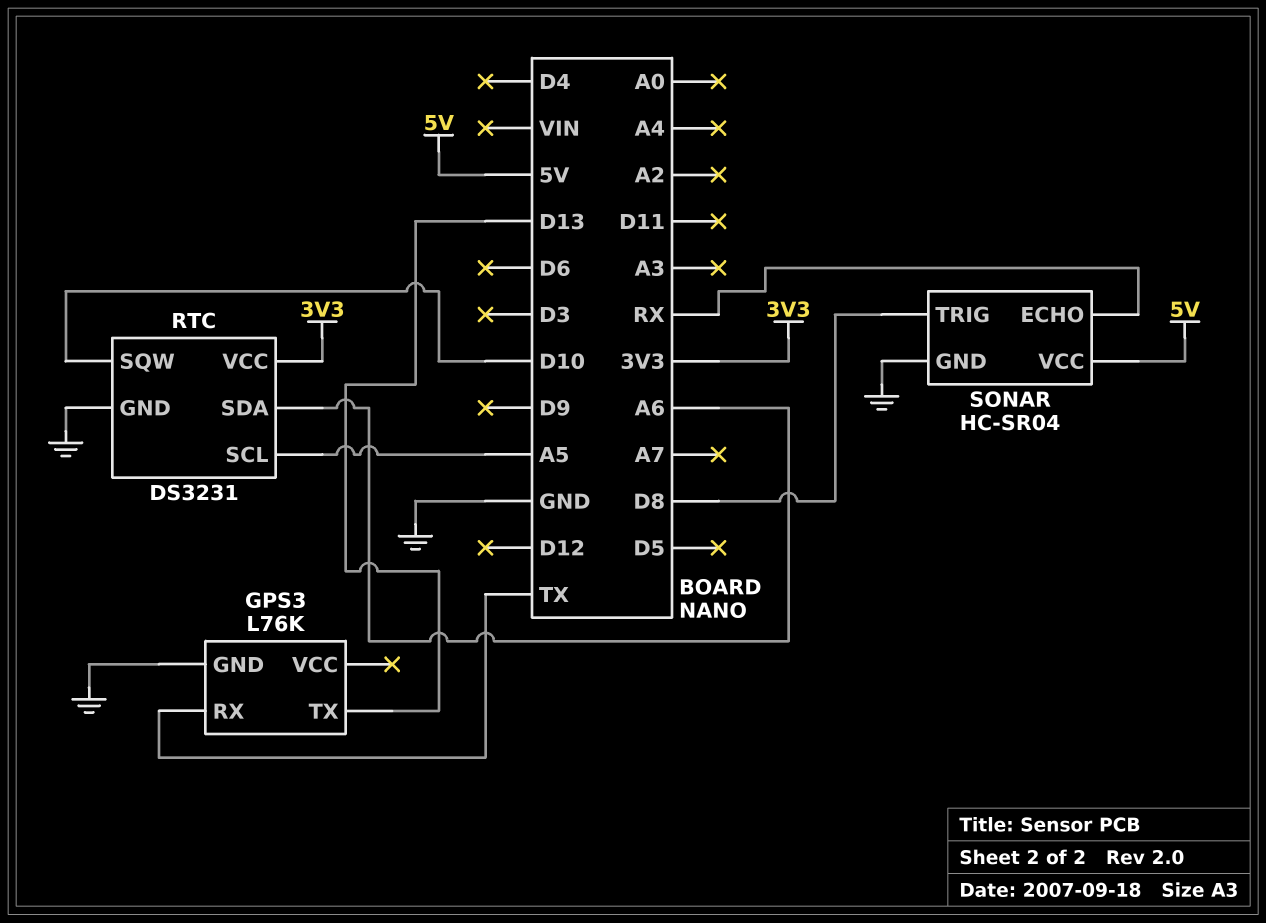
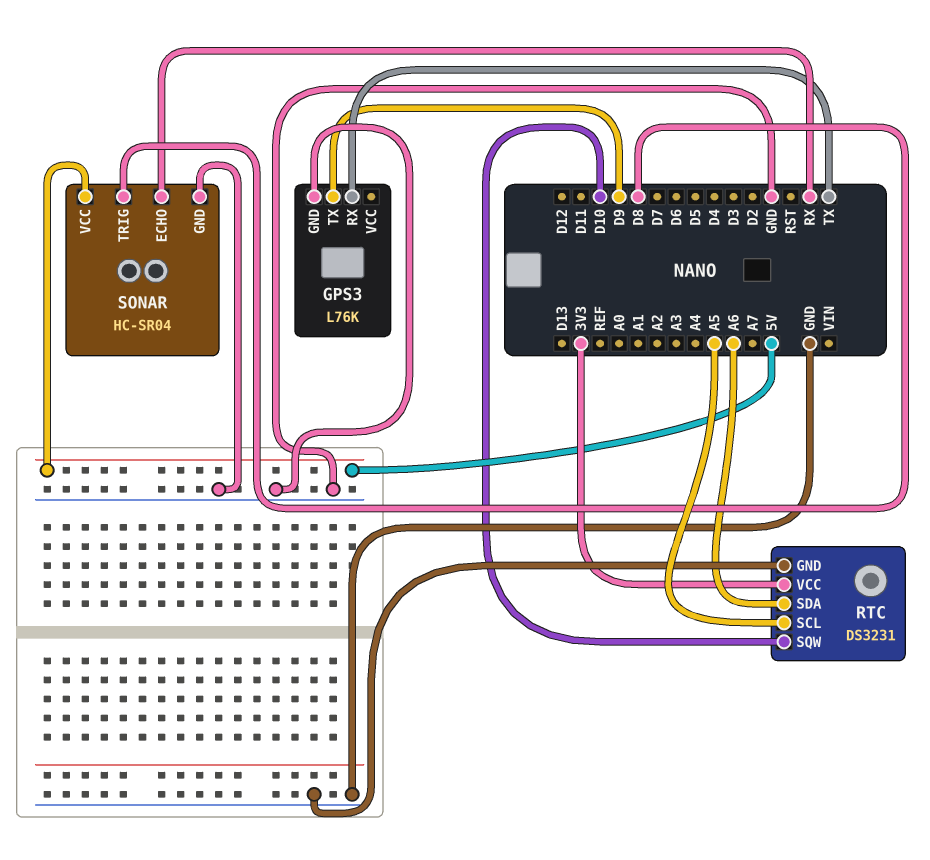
GPS3 pin TX: D13 -> D9

